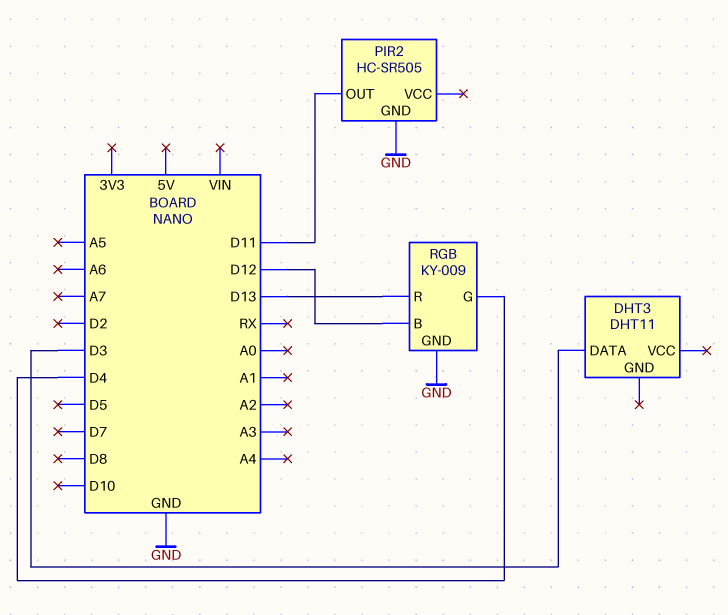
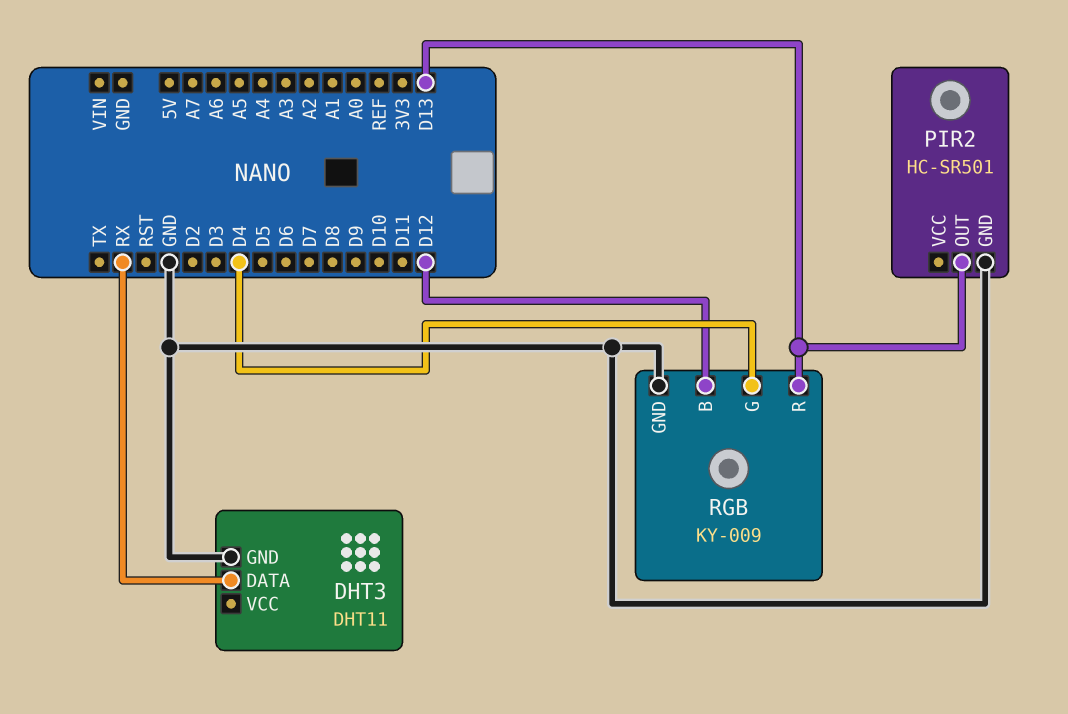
DHT3 pin DATA: D3 -> RX
DHT3 pin GND: none -> GND
PIR2: HC-SR505 -> HC-SR501
PIR2 pin OUT: D11 -> D13

